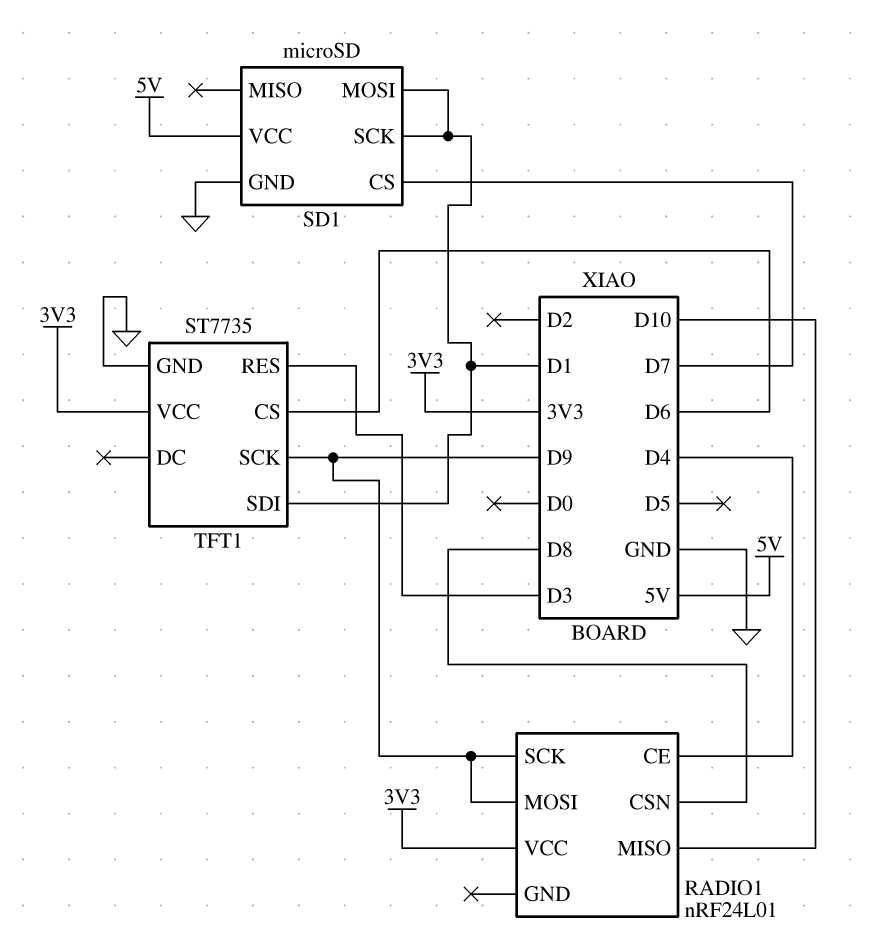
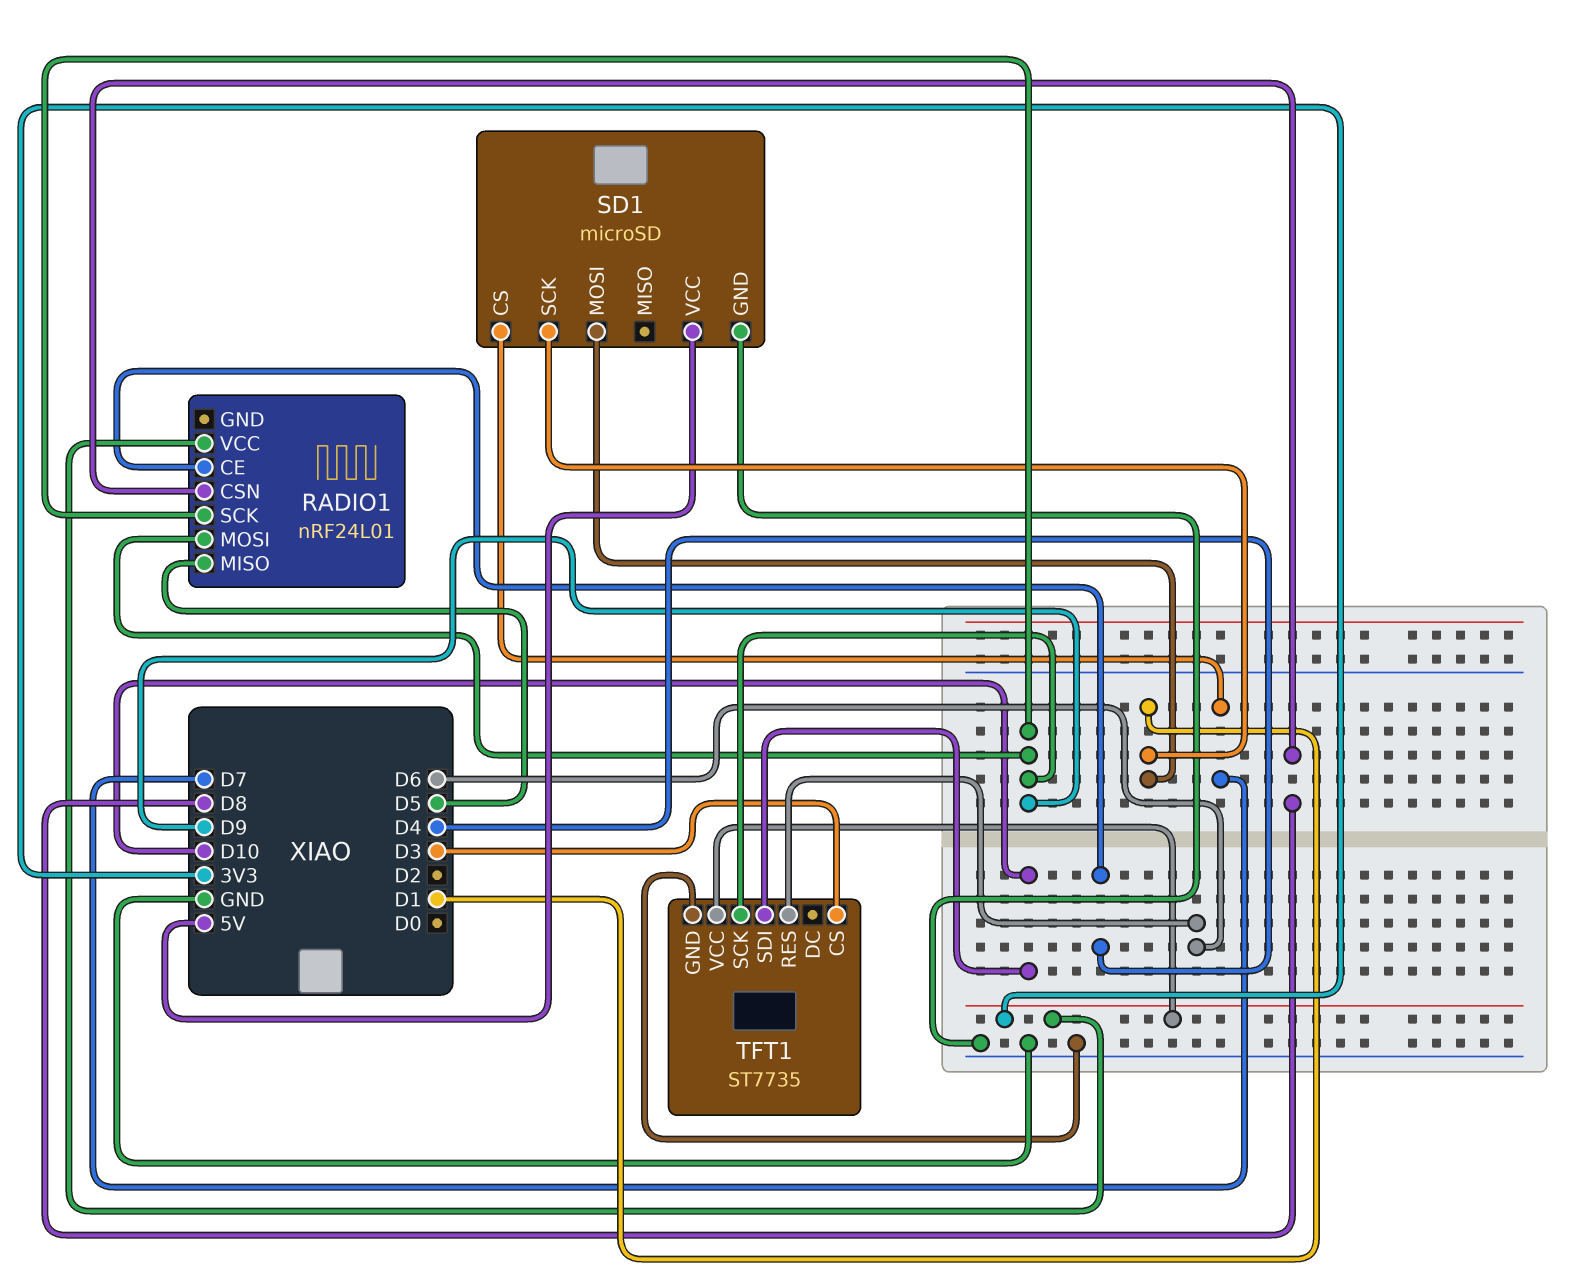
RADIO1 pin MISO: D10 -> D5
TFT1 pin CS: D6 -> D3
TFT1 pin RES: D3 -> D6
TFT1 pin SDI: D1 -> D10

